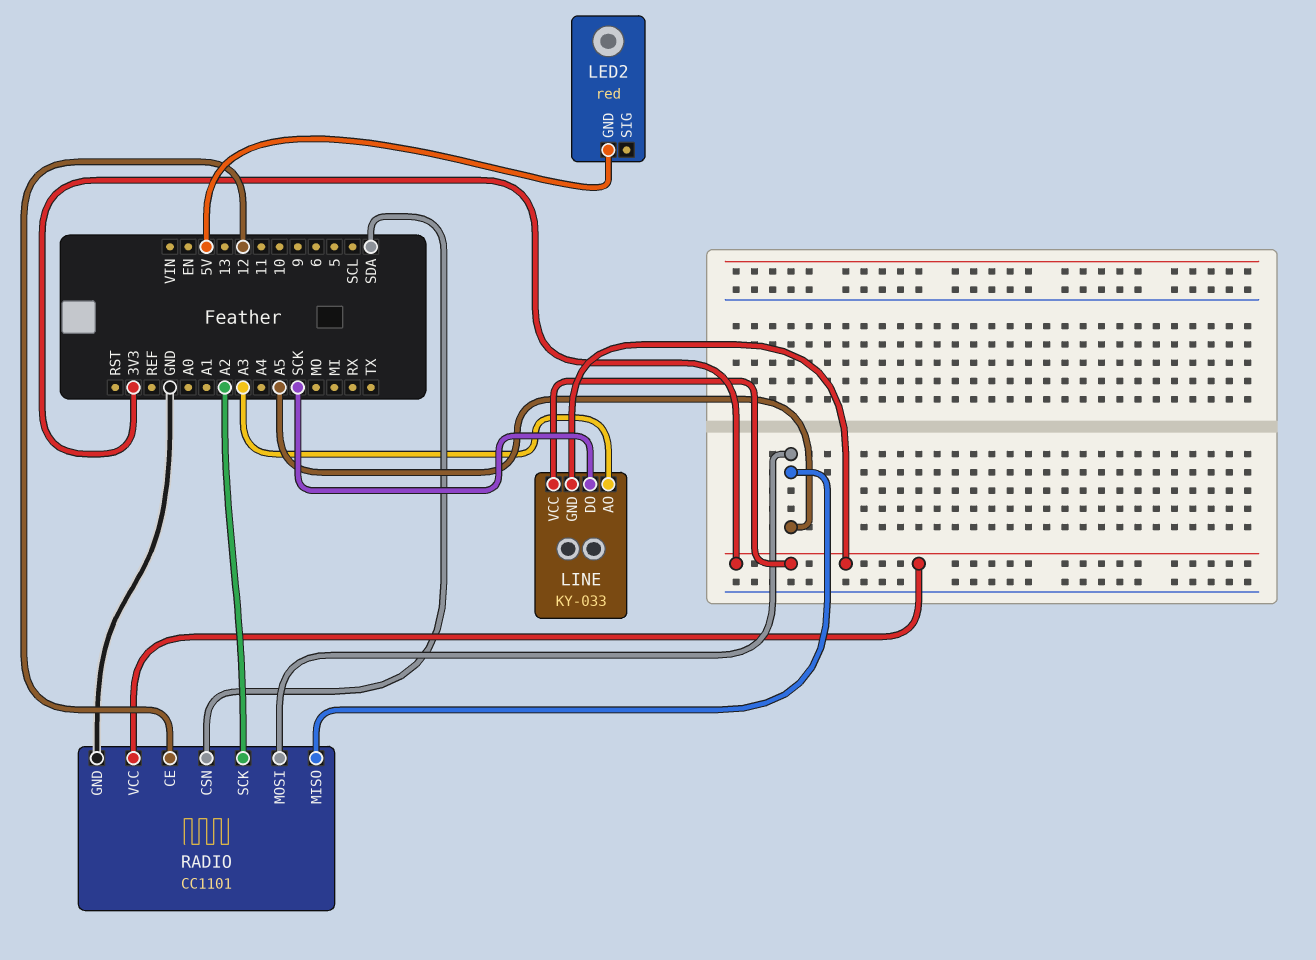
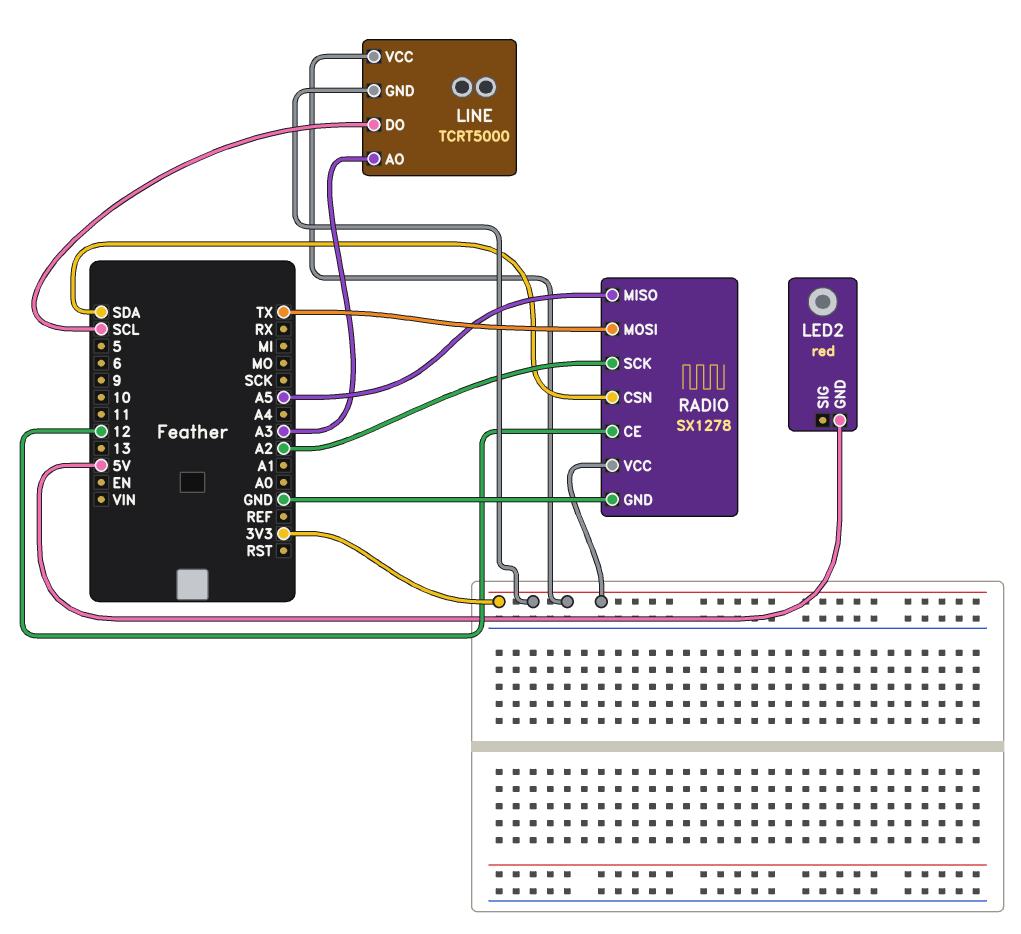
LINE: KY-033 -> TCRT5000
LINE pin DO: SCK -> SCL
RADIO: CC1101 -> SX1278
RADIO pin MOSI: A5 -> TX

